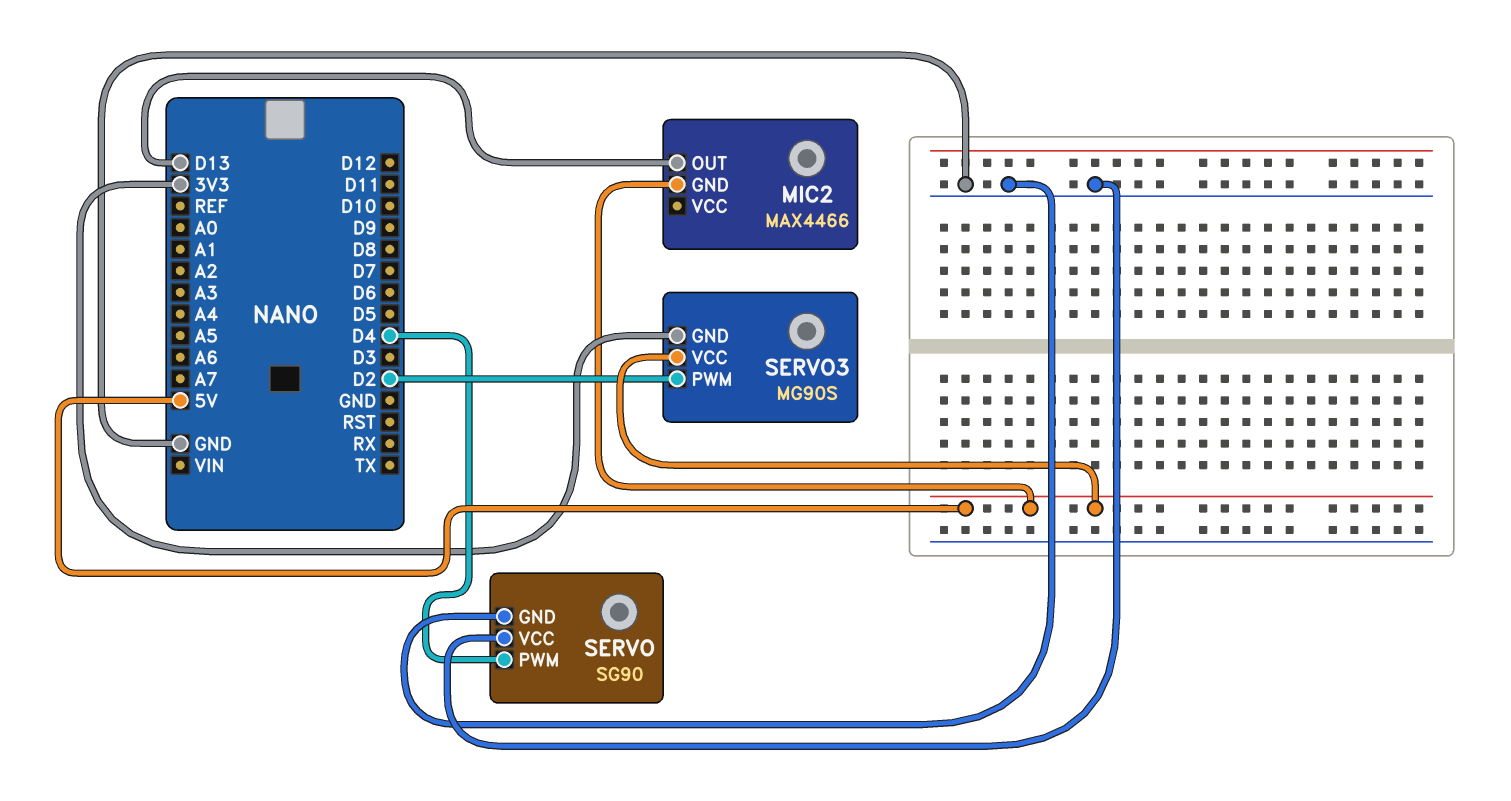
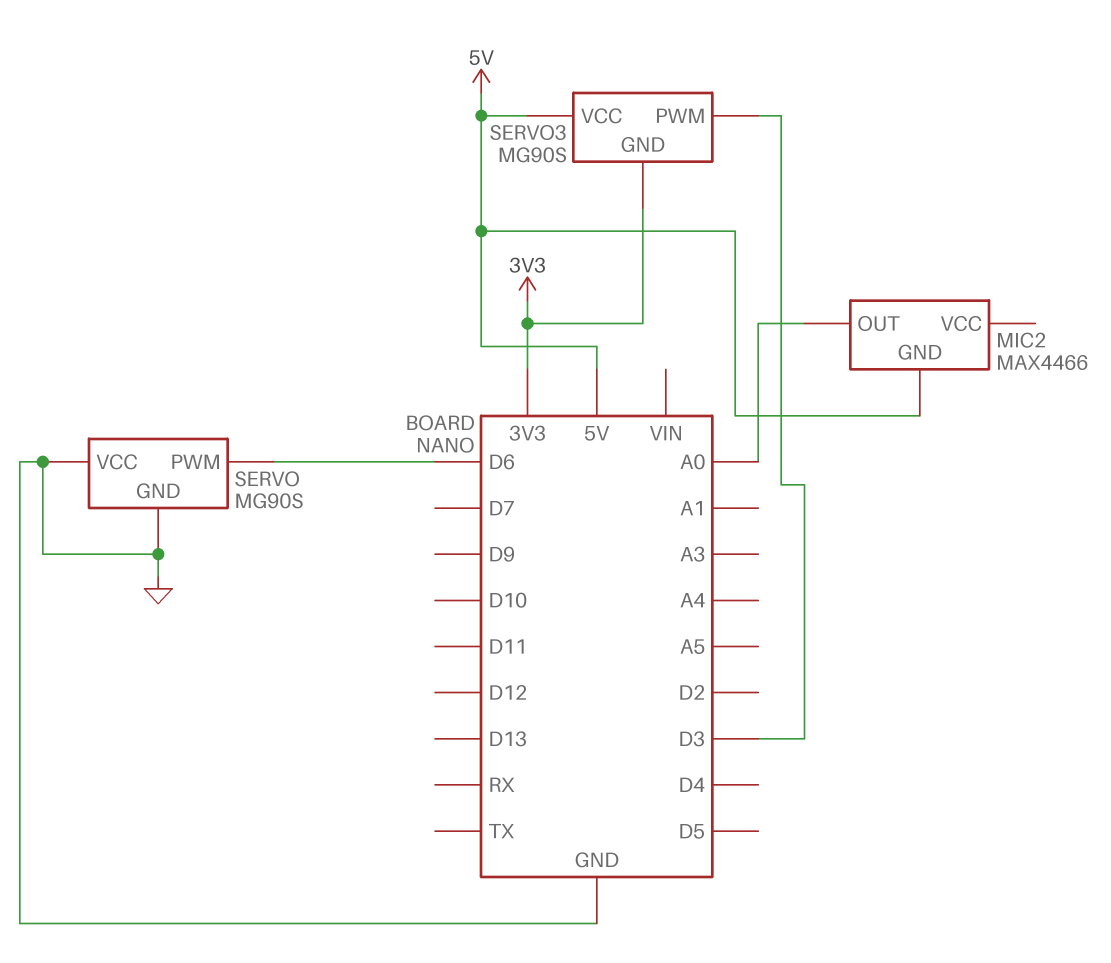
MIC2 pin OUT: D13 -> A0
SERVO: SG90 -> MG90S
SERVO pin PWM: D4 -> D6
SERVO3 pin PWM: D2 -> D3

